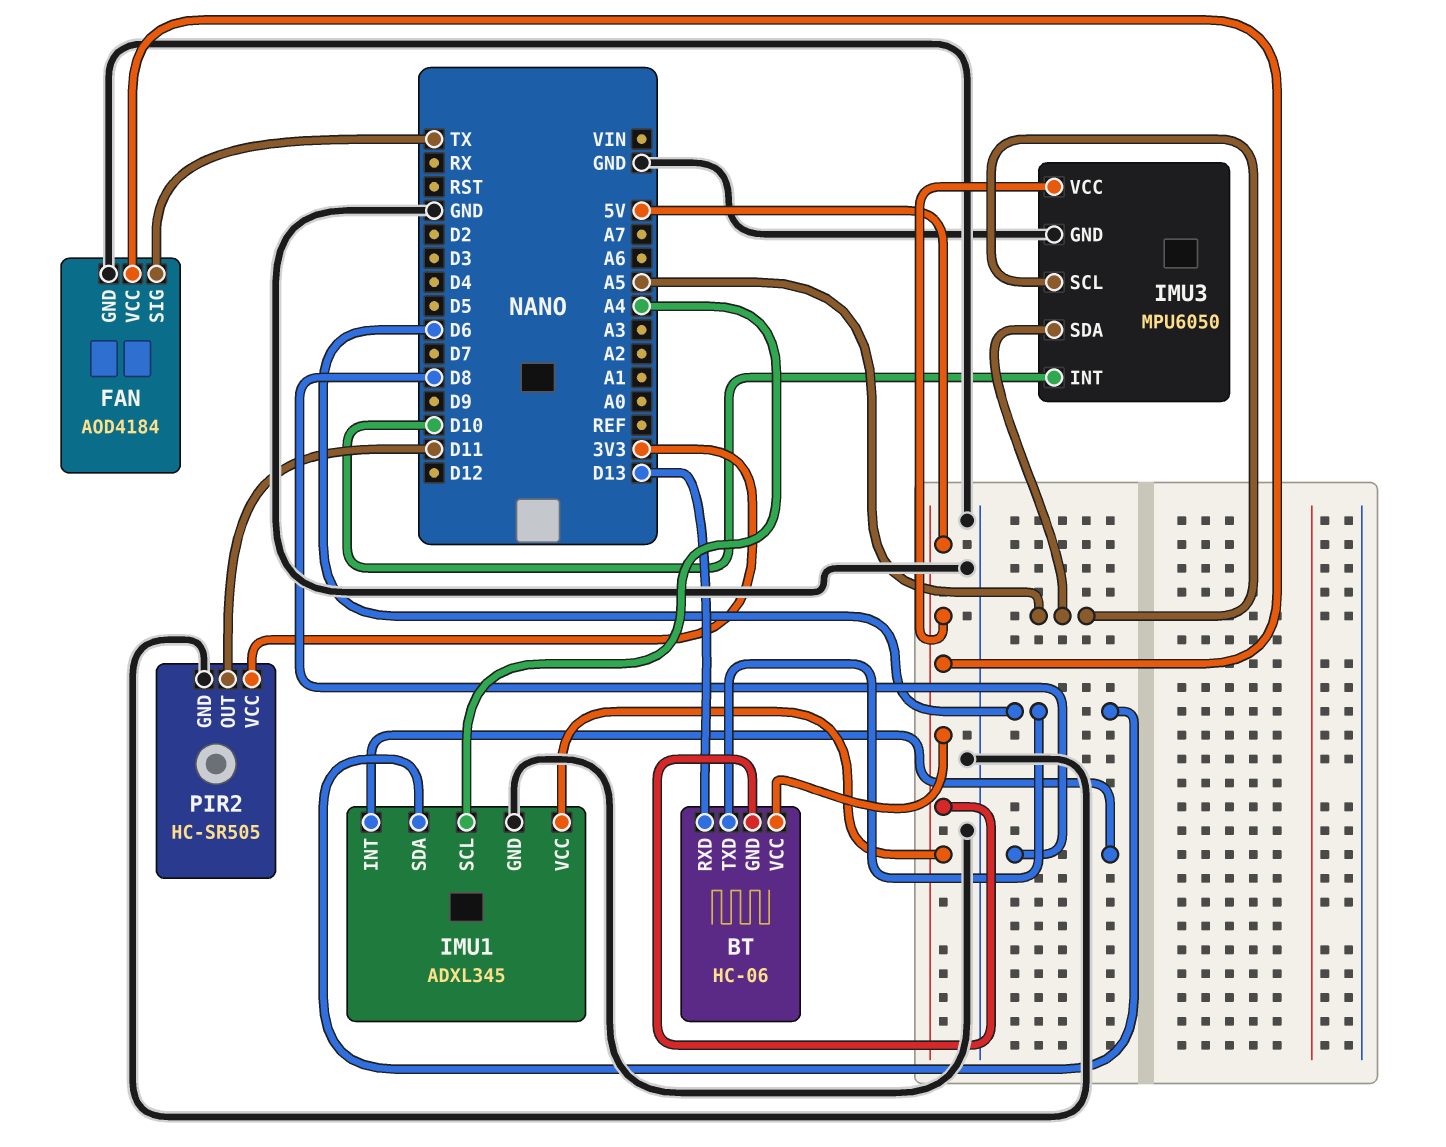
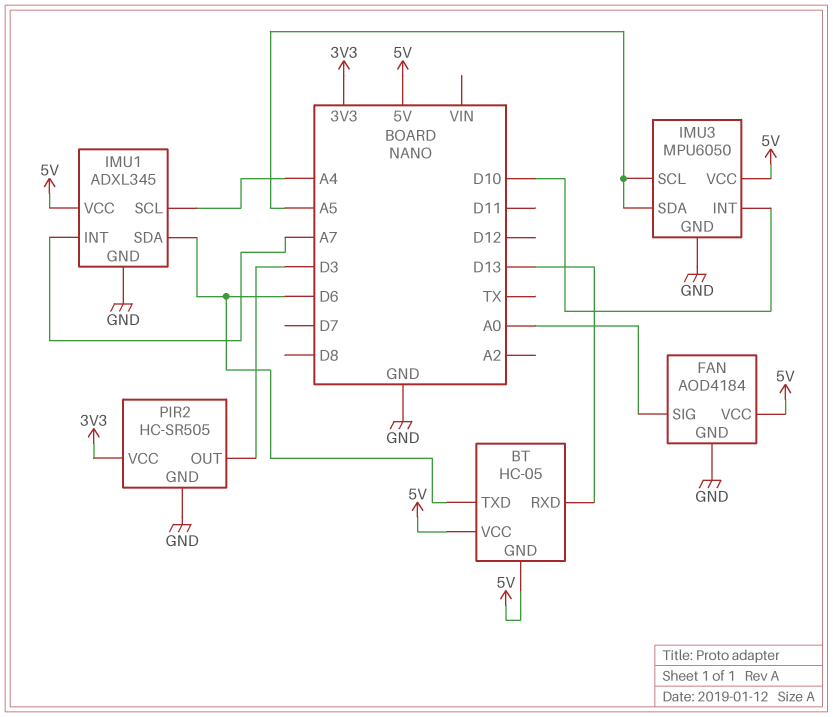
BT: HC-06 -> HC-05
FAN pin SIG: TX -> A0
IMU1 pin INT: D8 -> A7
PIR2 pin OUT: D11 -> D3

